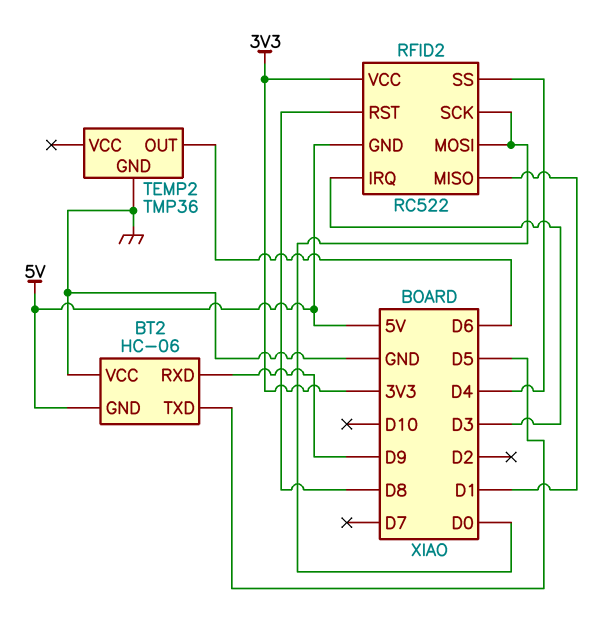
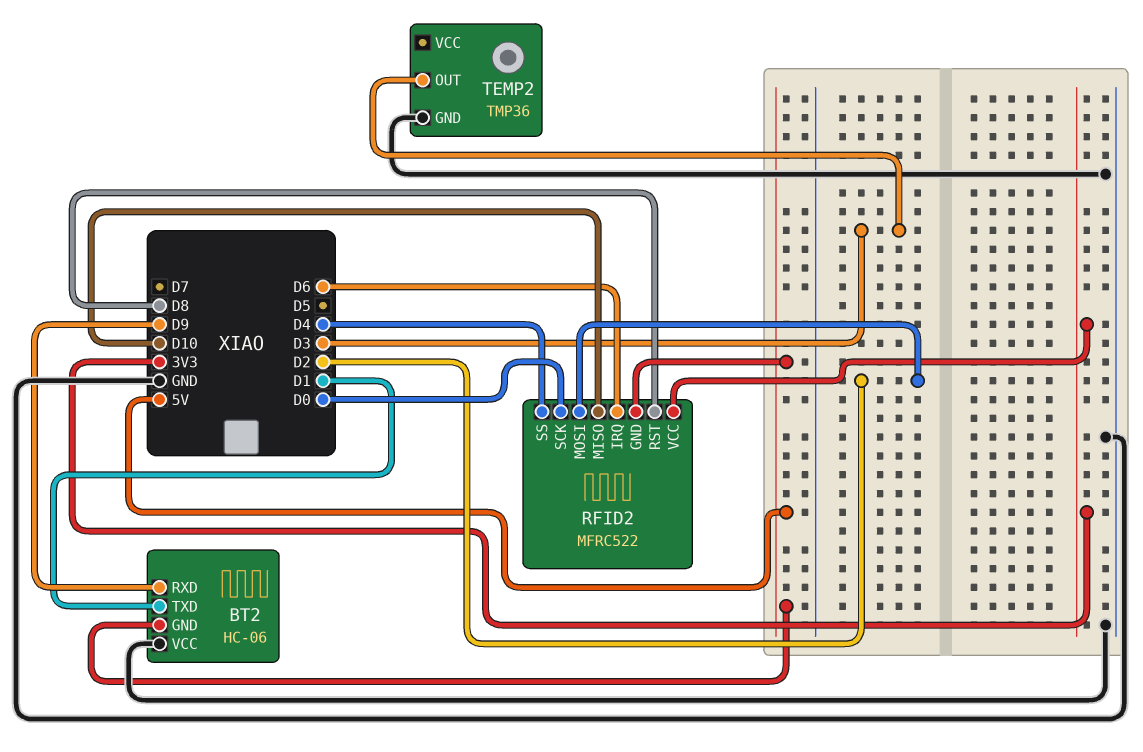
BT2 pin TXD: D5 -> D1
RFID2: RC522 -> MFRC522
RFID2 pin IRQ: D3 -> D6
RFID2 pin MISO: D1 -> D10
RFID2 pin MOSI: D0 -> D2
TEMP2 pin OUT: D6 -> D3

